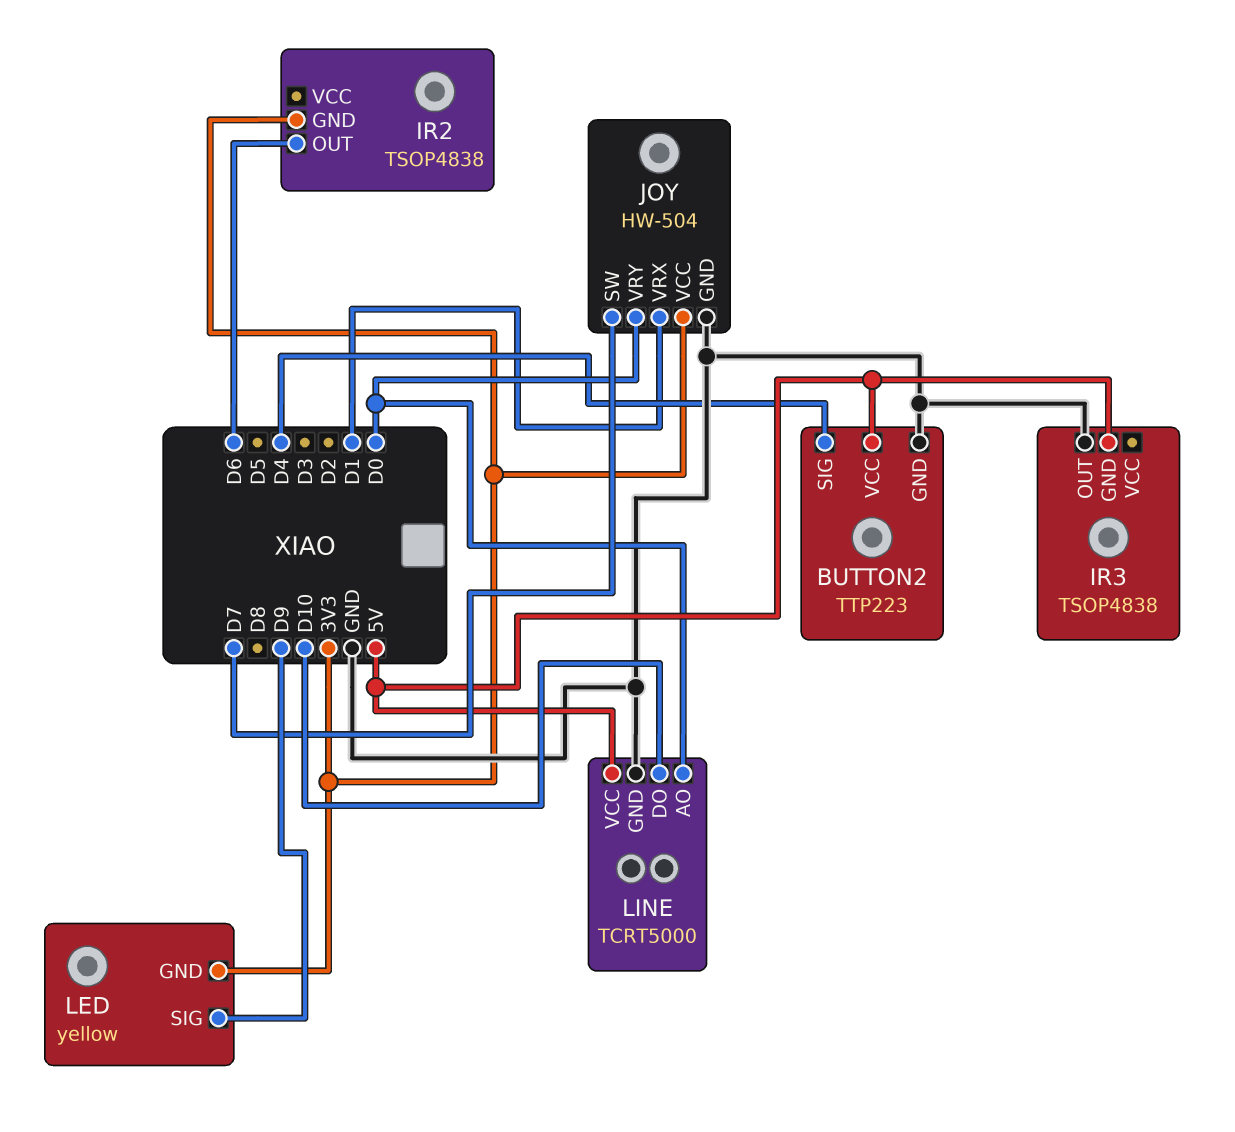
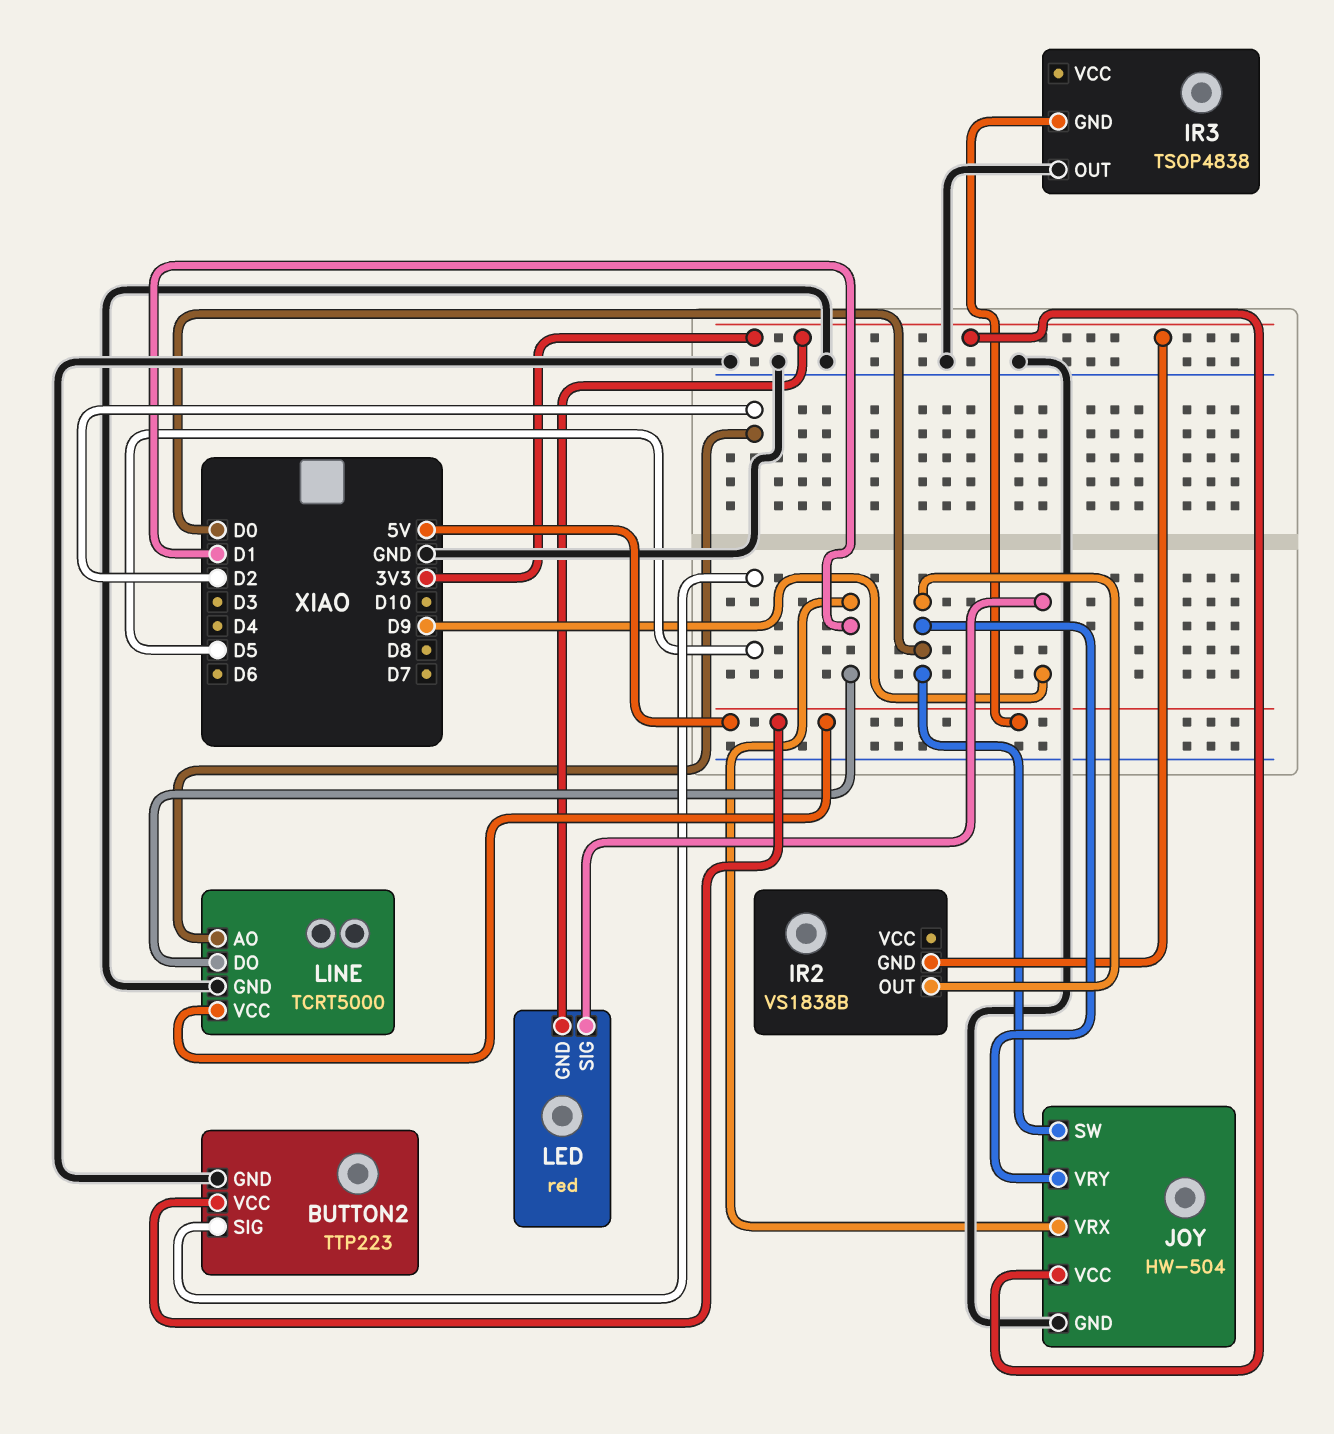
BUTTON2 pin SIG: D4 -> D5
IR2: TSOP4838 -> VS1838B
IR2 pin OUT: D6 -> D0
JOY pin SW: D7 -> D0
LED: yellow -> red
LINE pin AO: D0 -> D2
LINE pin DO: D10 -> D1

